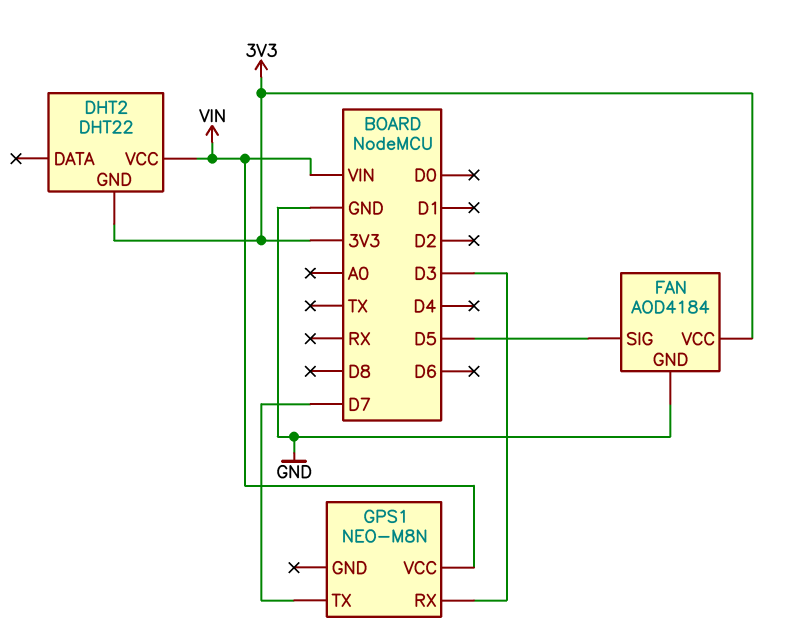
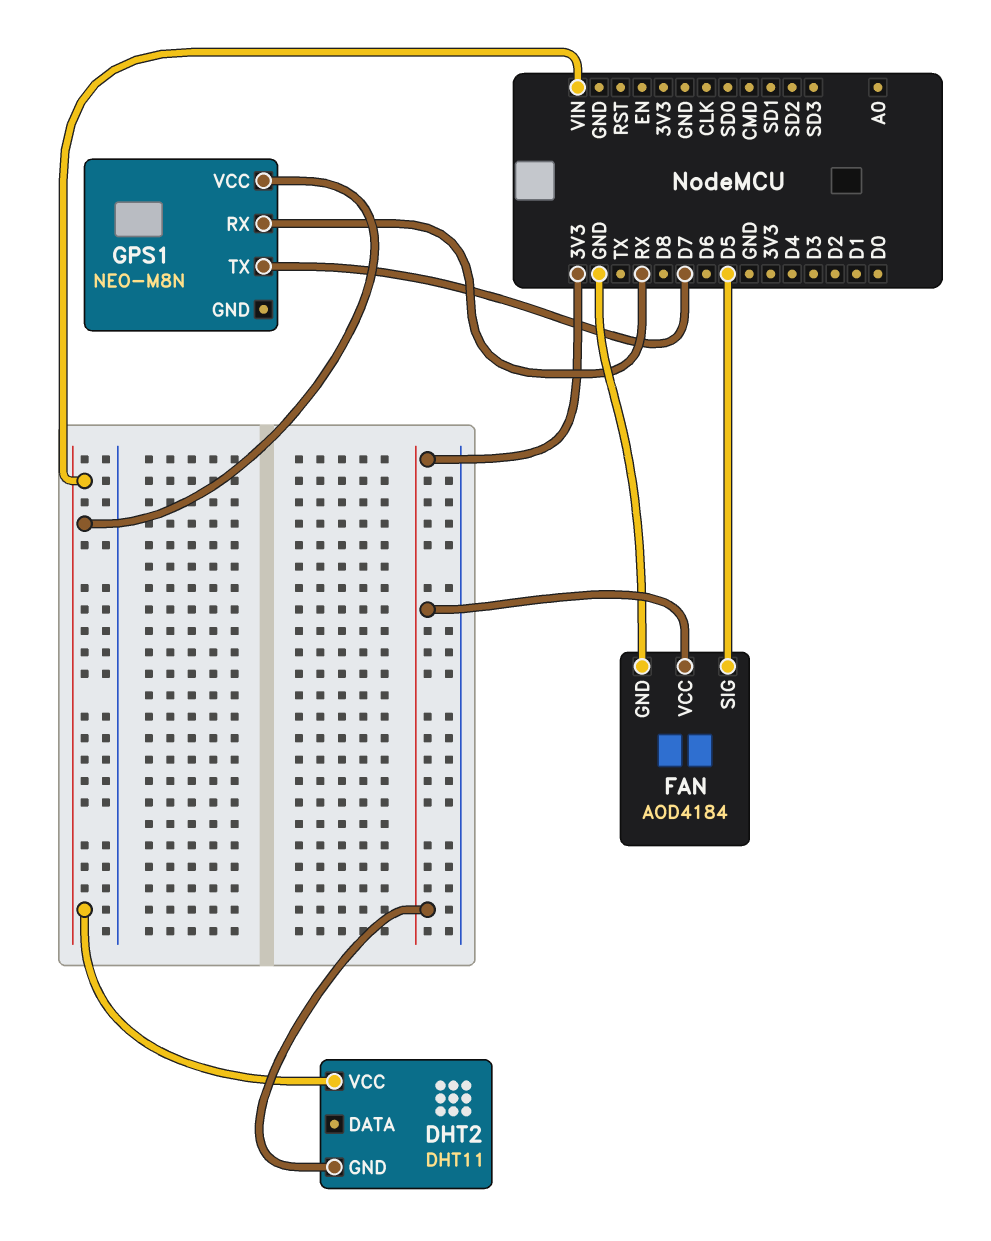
DHT2: DHT22 -> DHT11
GPS1 pin RX: D3 -> RX

